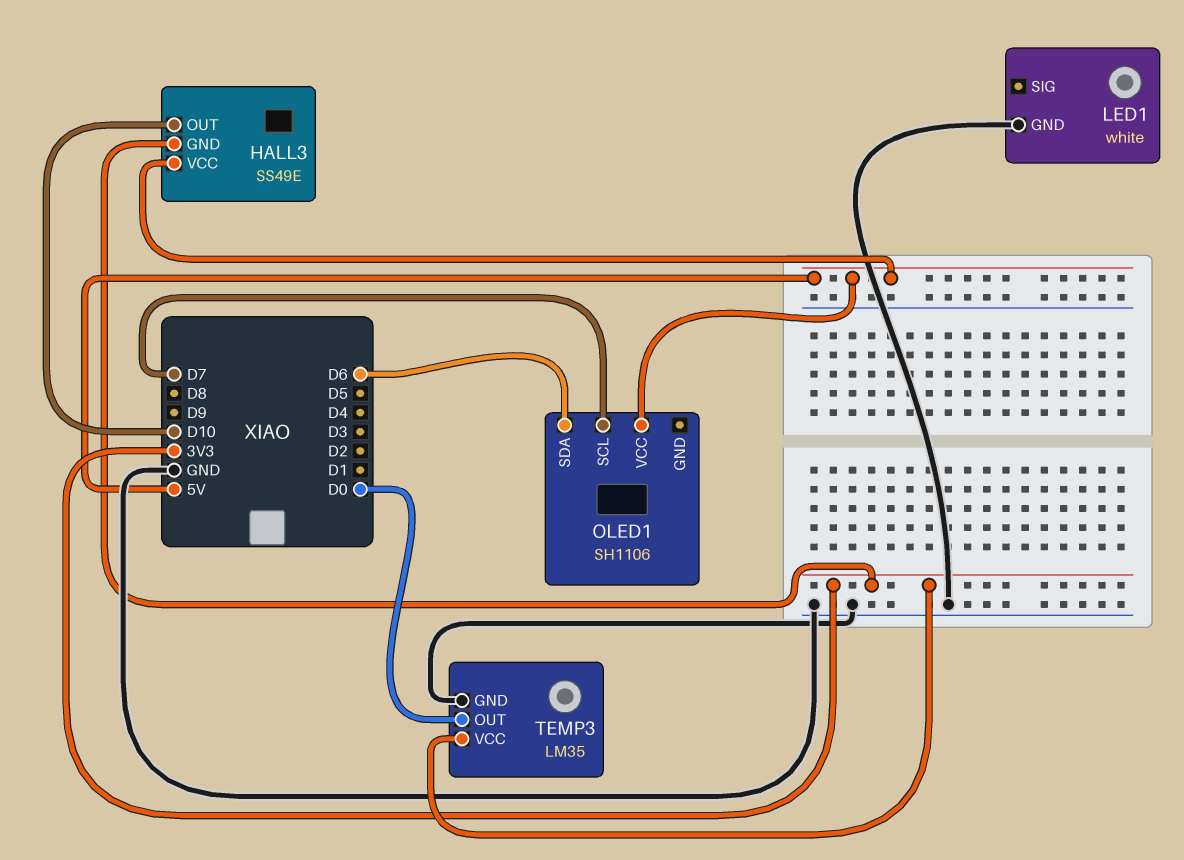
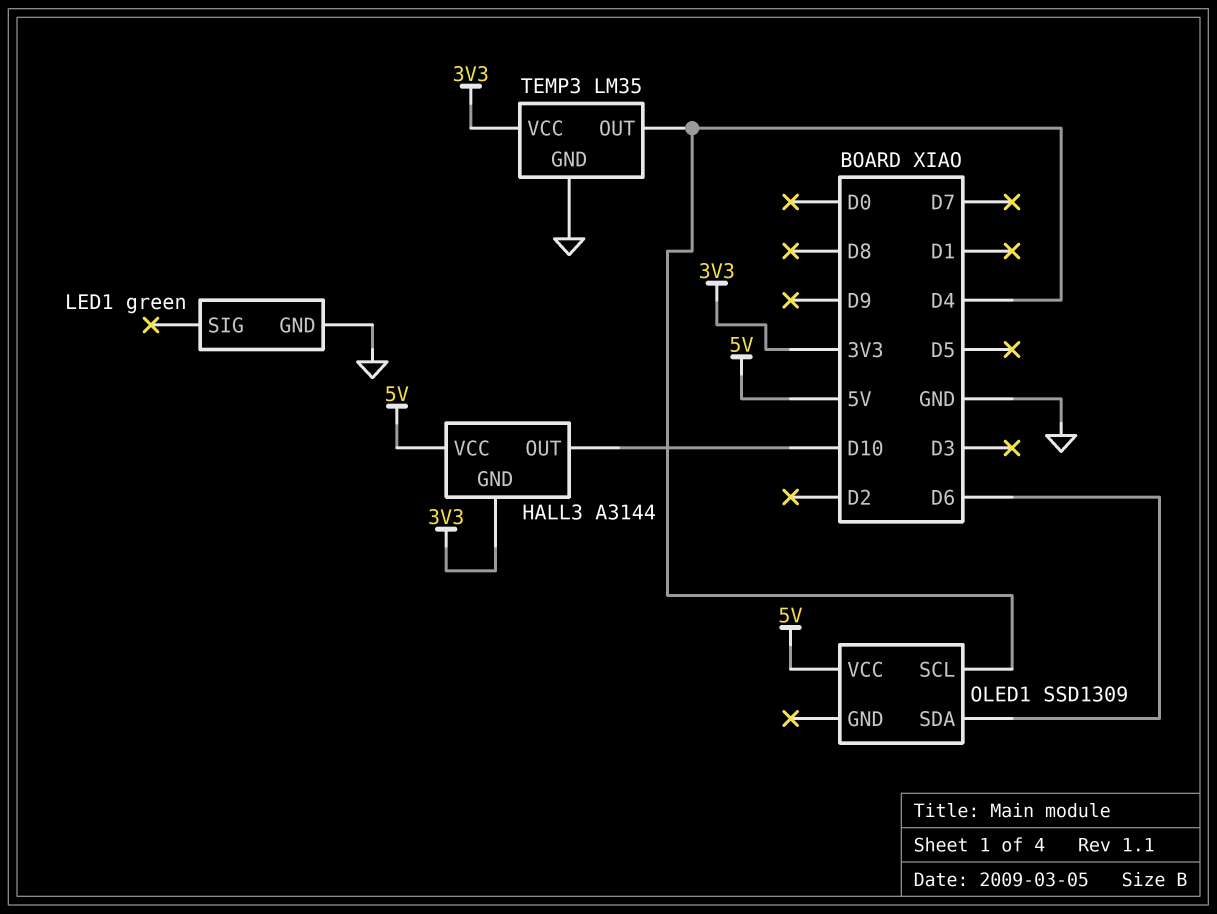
HALL3: SS49E -> A3144
LED1: white -> green
OLED1: SH1106 -> SSD1309
OLED1 pin SCL: D7 -> D4
TEMP3 pin OUT: D0 -> D4

